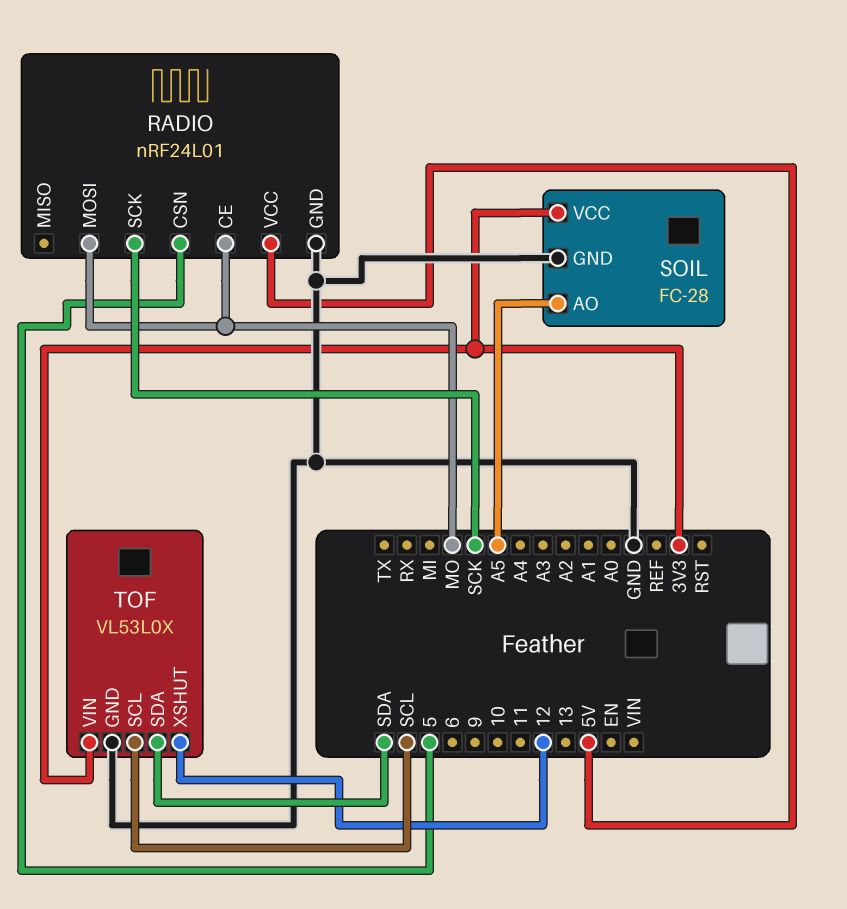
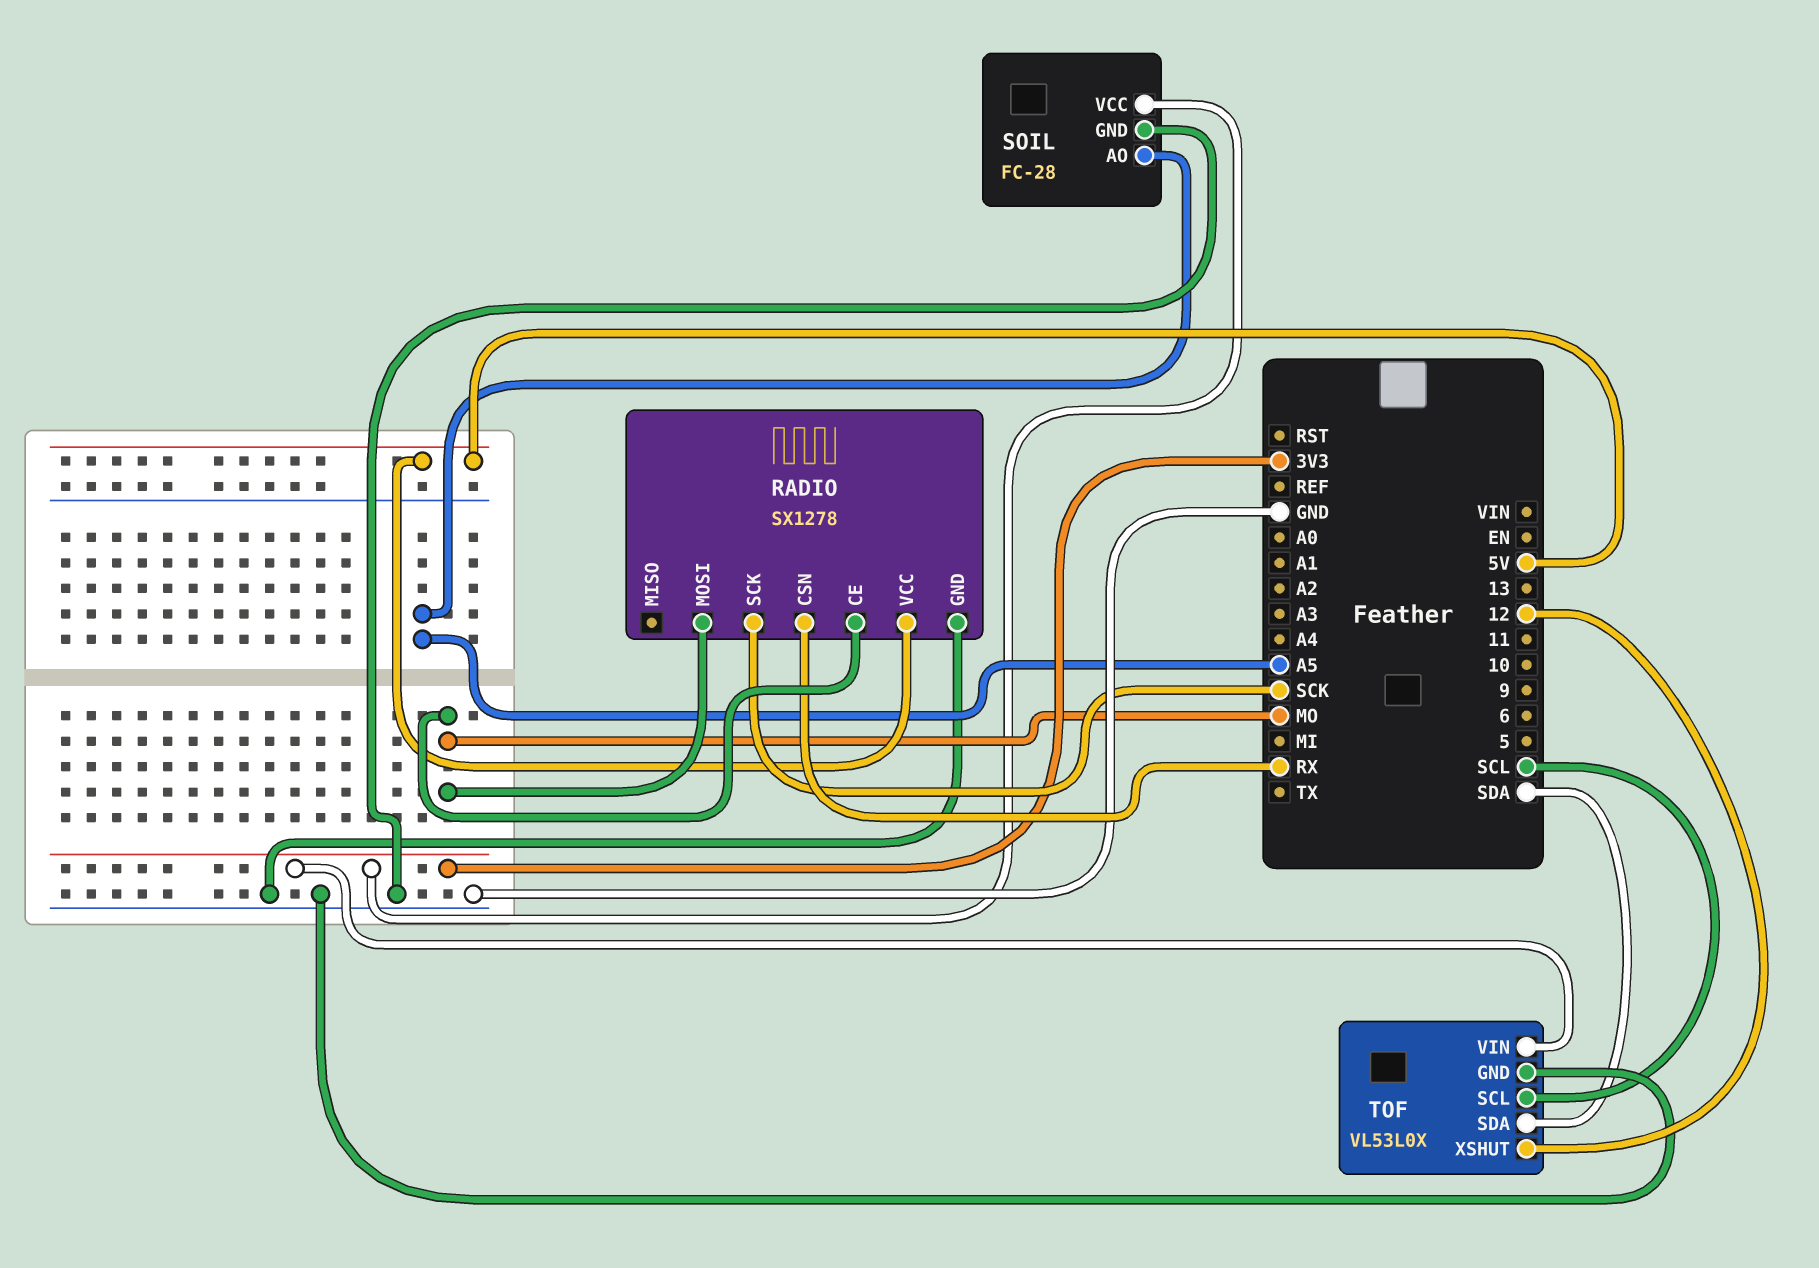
RADIO: nRF24L01 -> SX1278
RADIO pin CSN: 5 -> RX

